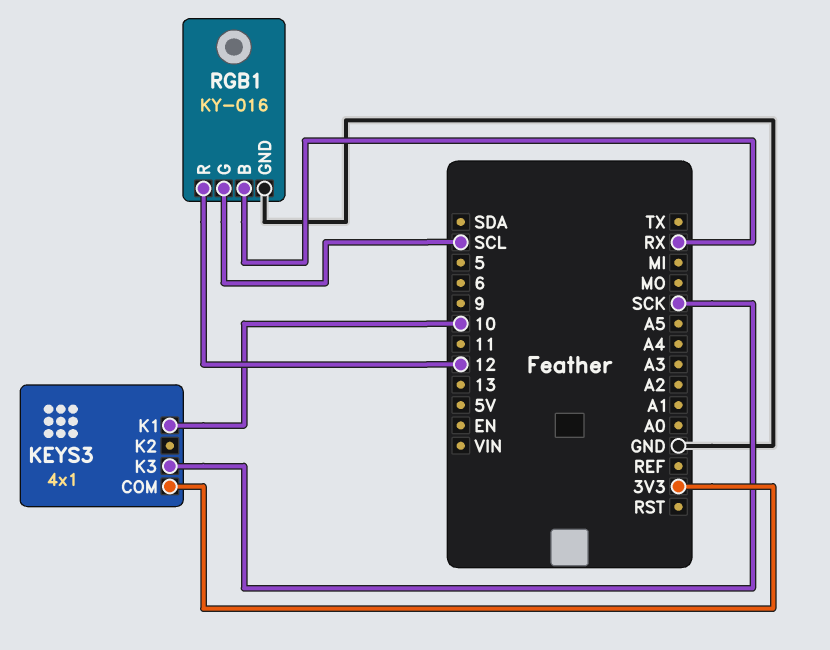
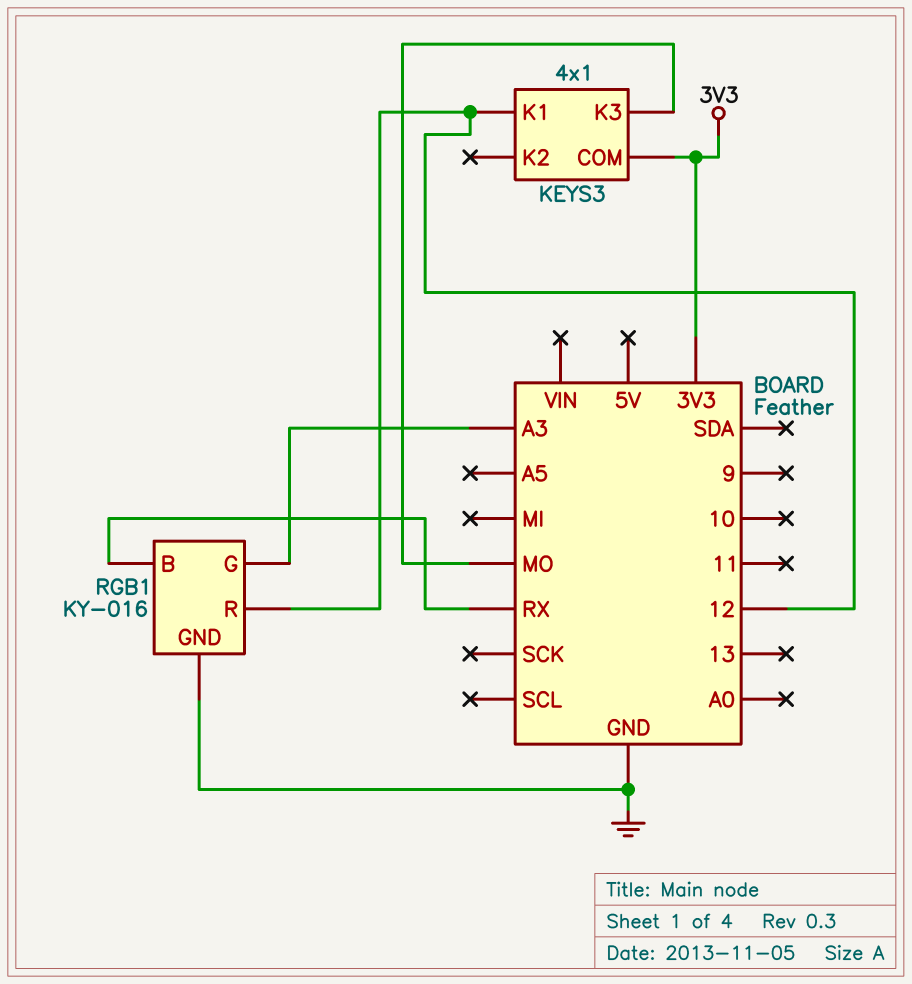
KEYS3 pin K1: 10 -> 12
KEYS3 pin K3: SCK -> MO
RGB1 pin G: SCL -> A3

